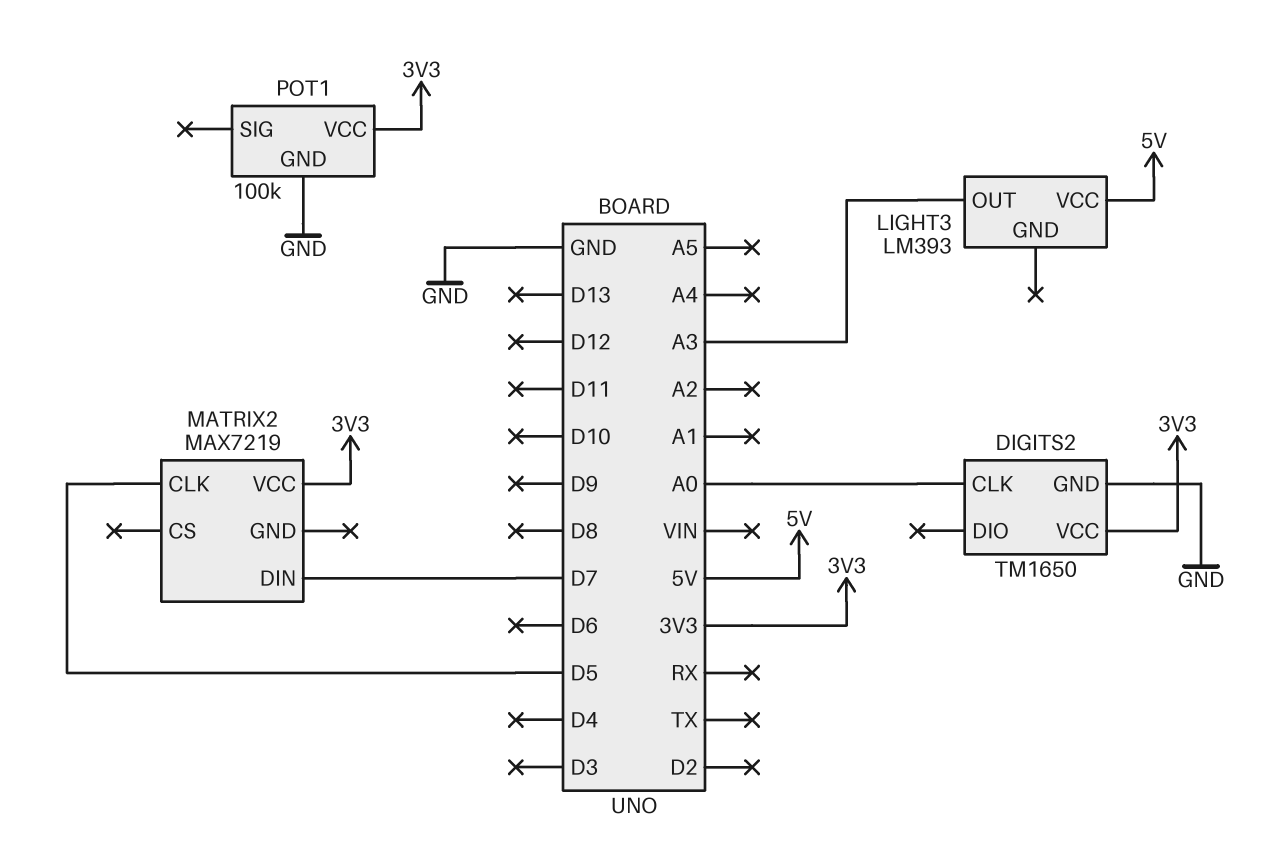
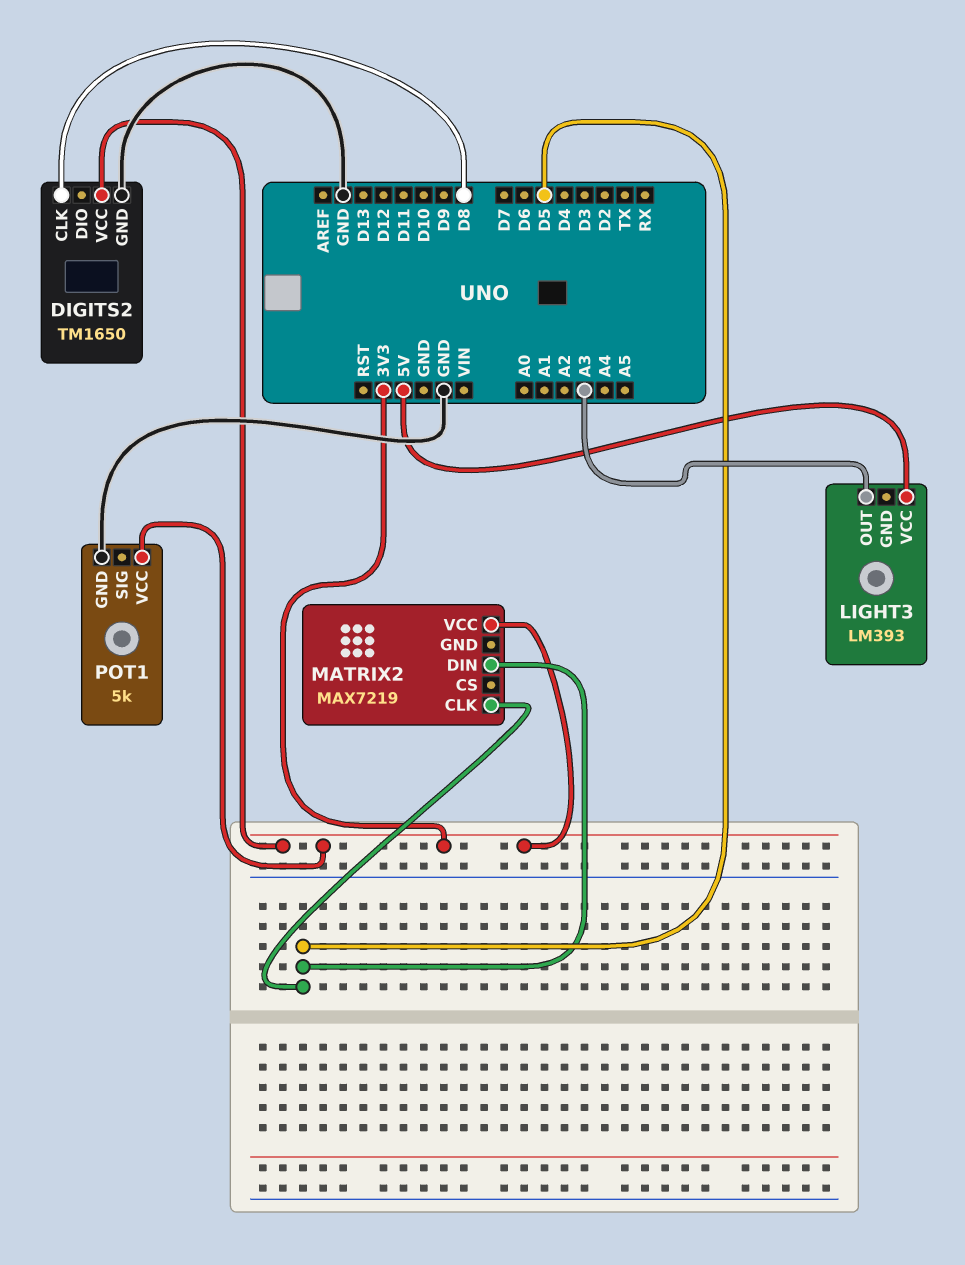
DIGITS2 pin CLK: A0 -> D8
MATRIX2 pin DIN: D7 -> D5
POT1: 100k -> 5k

